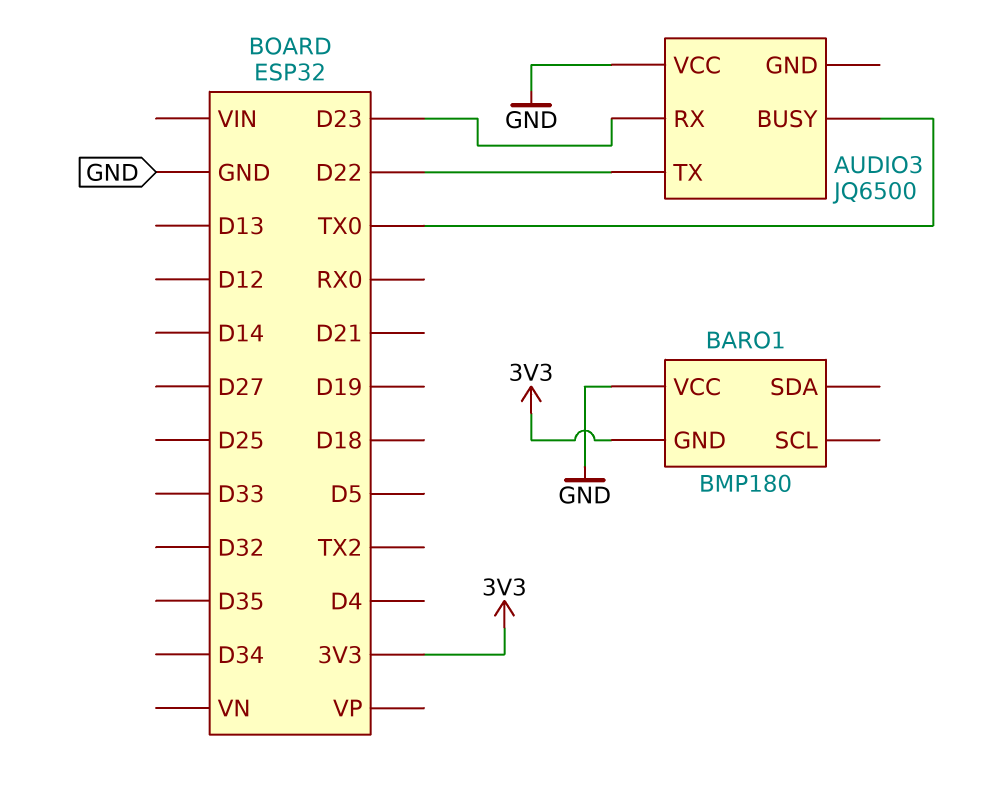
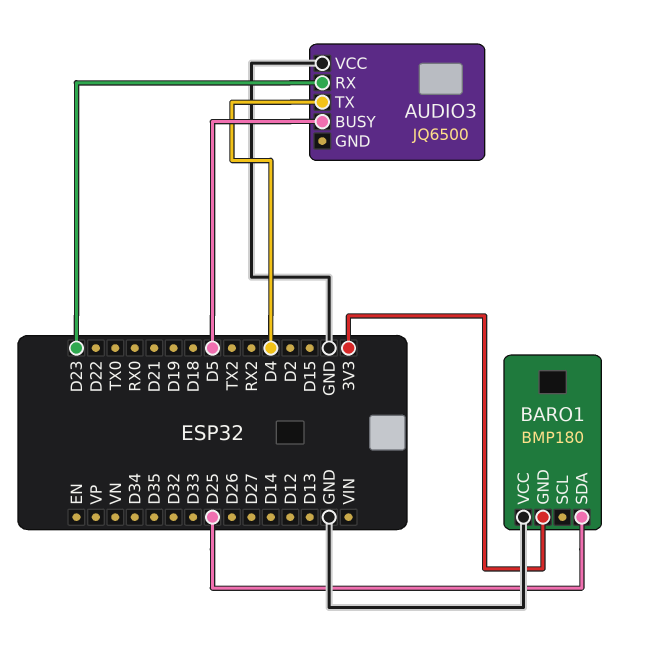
AUDIO3 pin BUSY: TX0 -> D5
AUDIO3 pin TX: D22 -> D4
BARO1 pin SDA: none -> D25

